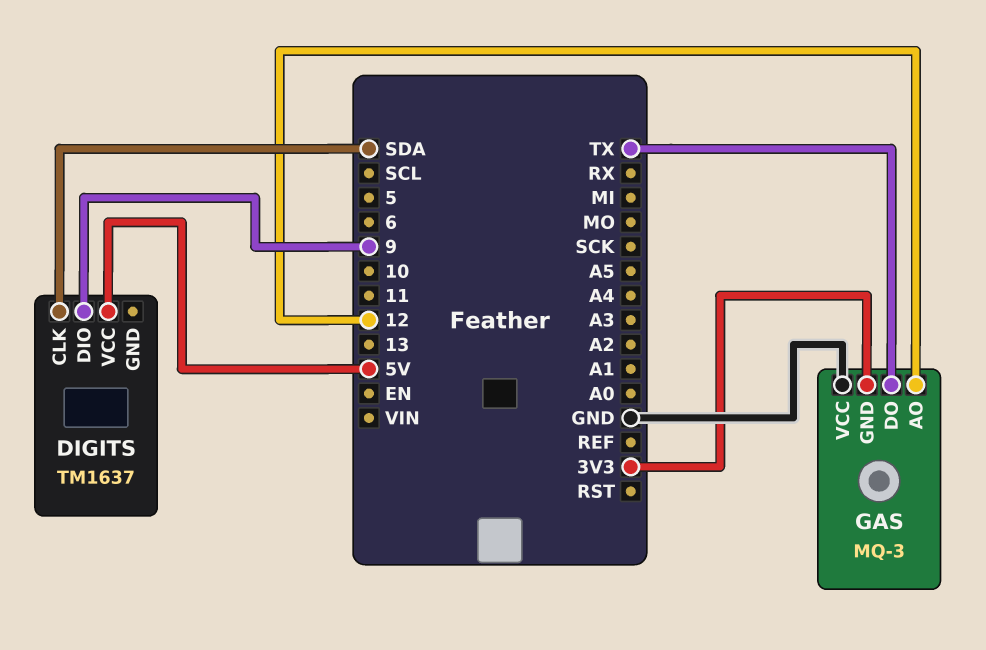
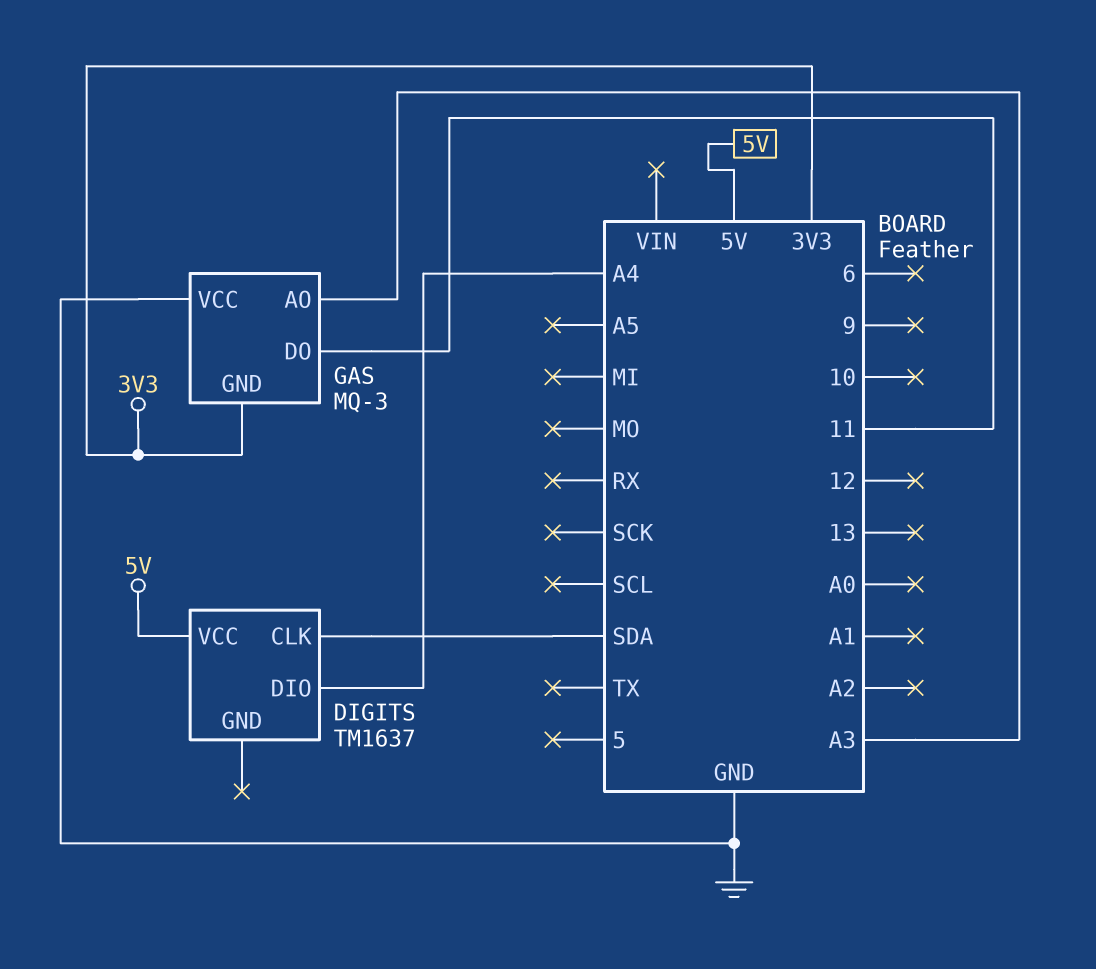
DIGITS pin DIO: 9 -> A4
GAS pin AO: 12 -> A3
GAS pin DO: TX -> 11

